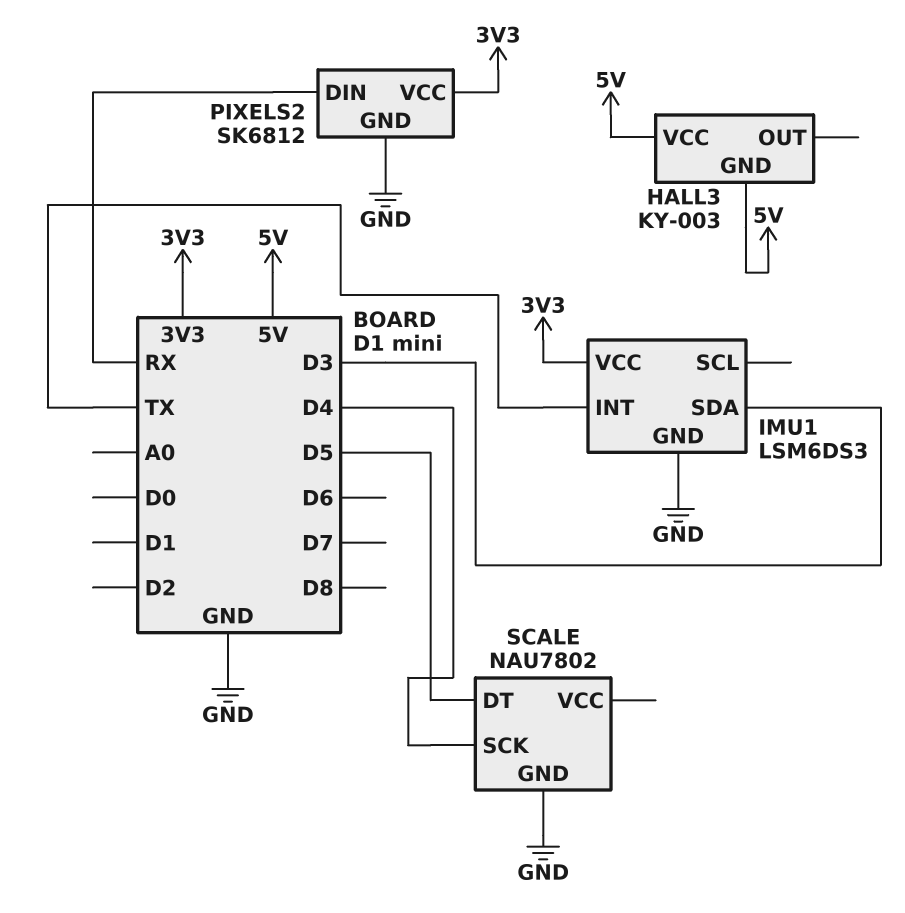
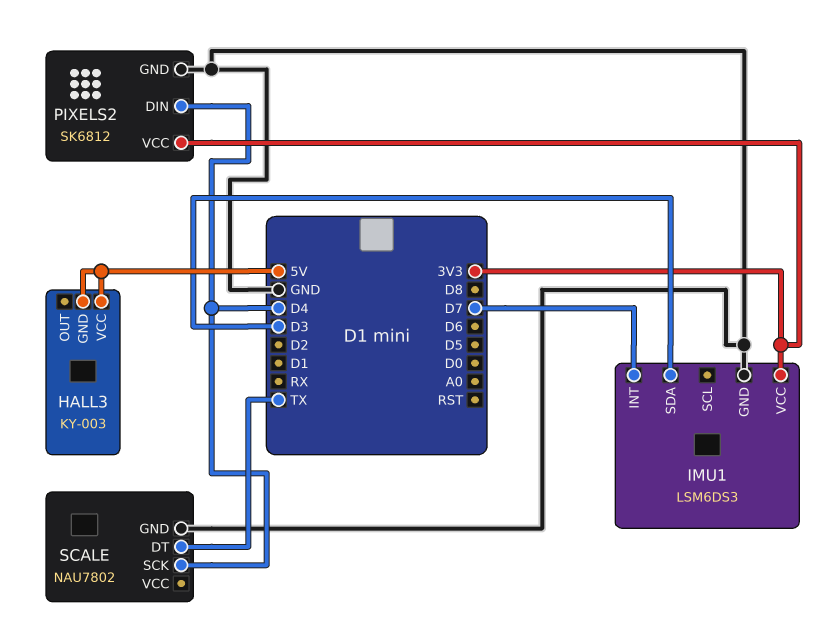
IMU1 pin INT: TX -> D7
PIXELS2 pin DIN: RX -> D4
SCALE pin DT: D5 -> TX

